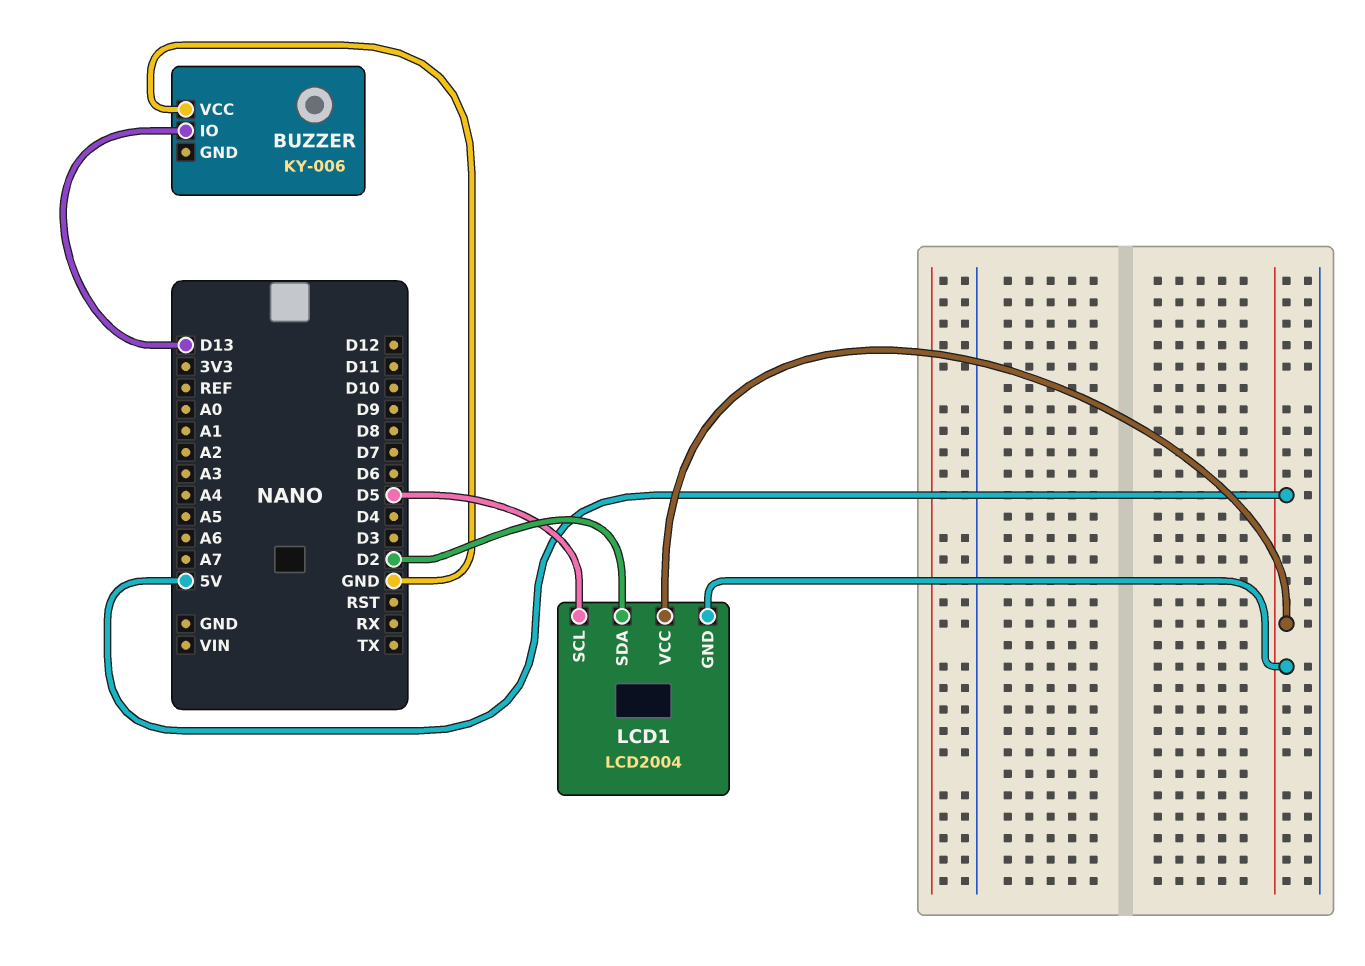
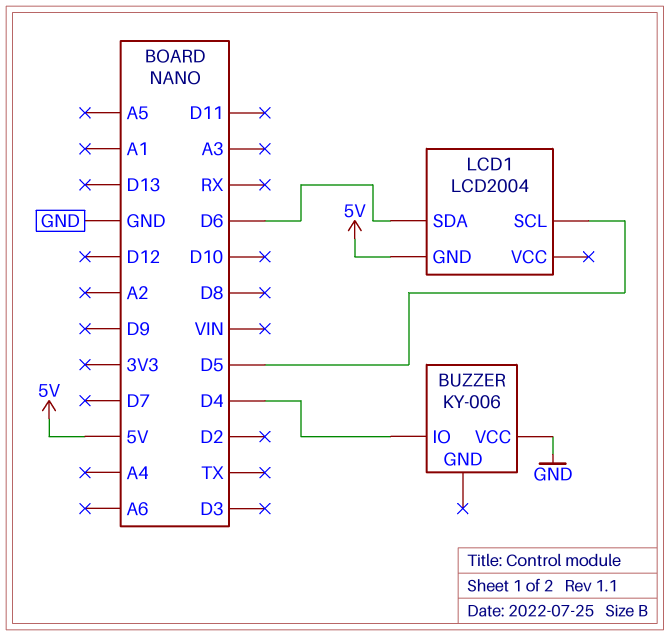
BUZZER pin IO: D13 -> D4
LCD1 pin SDA: D2 -> D6
LCD1 pin VCC: 5V -> none

